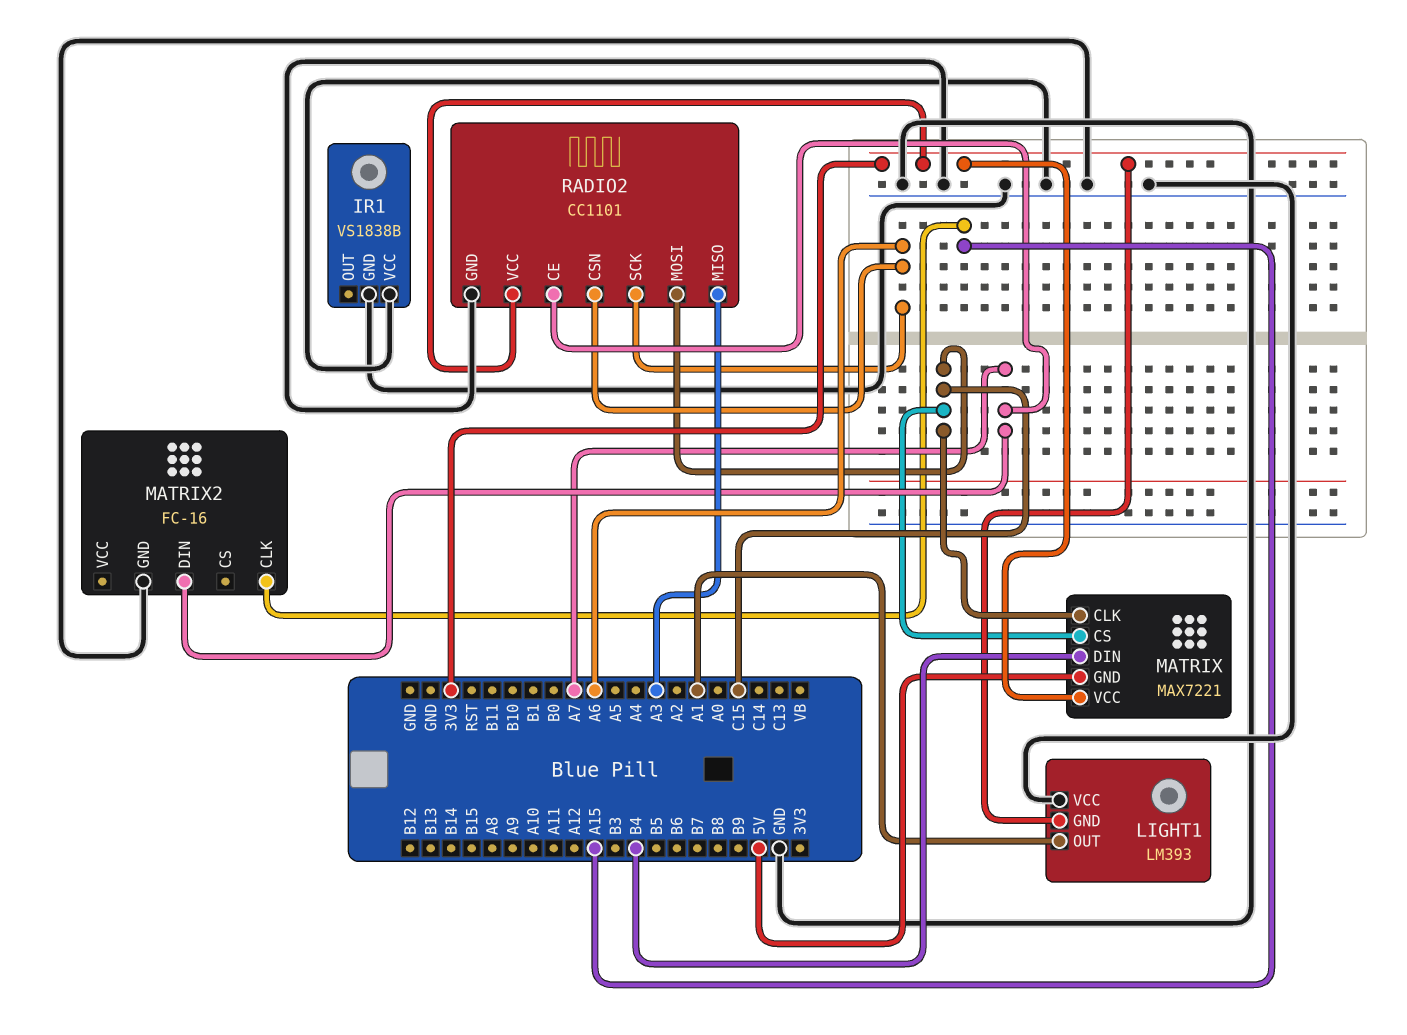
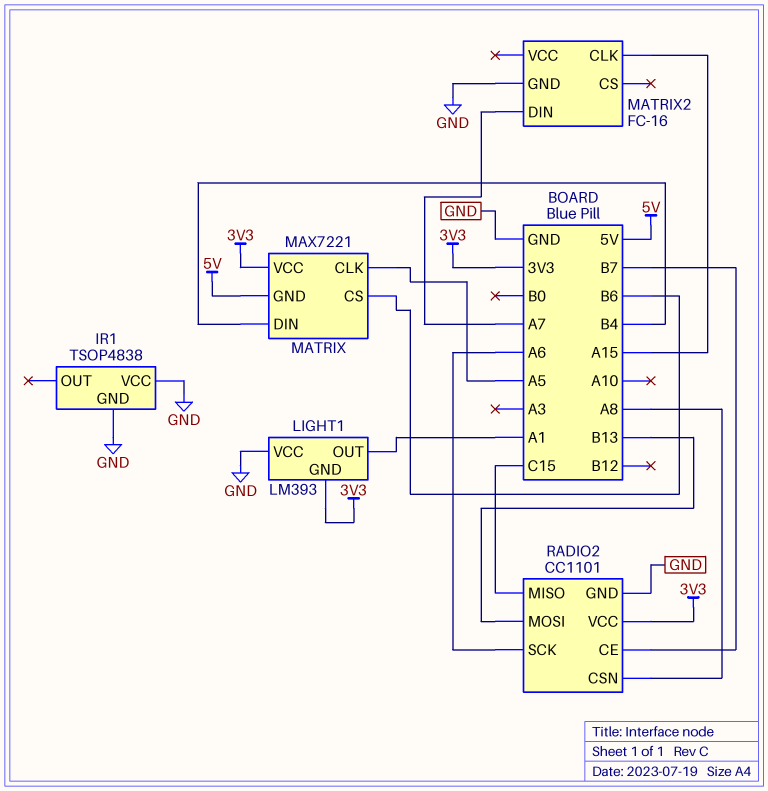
IR1: VS1838B -> TSOP4838
MATRIX pin CLK: C15 -> A5
MATRIX pin CS: C15 -> B6
RADIO2 pin CE: A7 -> B7
RADIO2 pin CSN: A6 -> A8
RADIO2 pin MISO: A3 -> C15
RADIO2 pin MOSI: C15 -> B13

